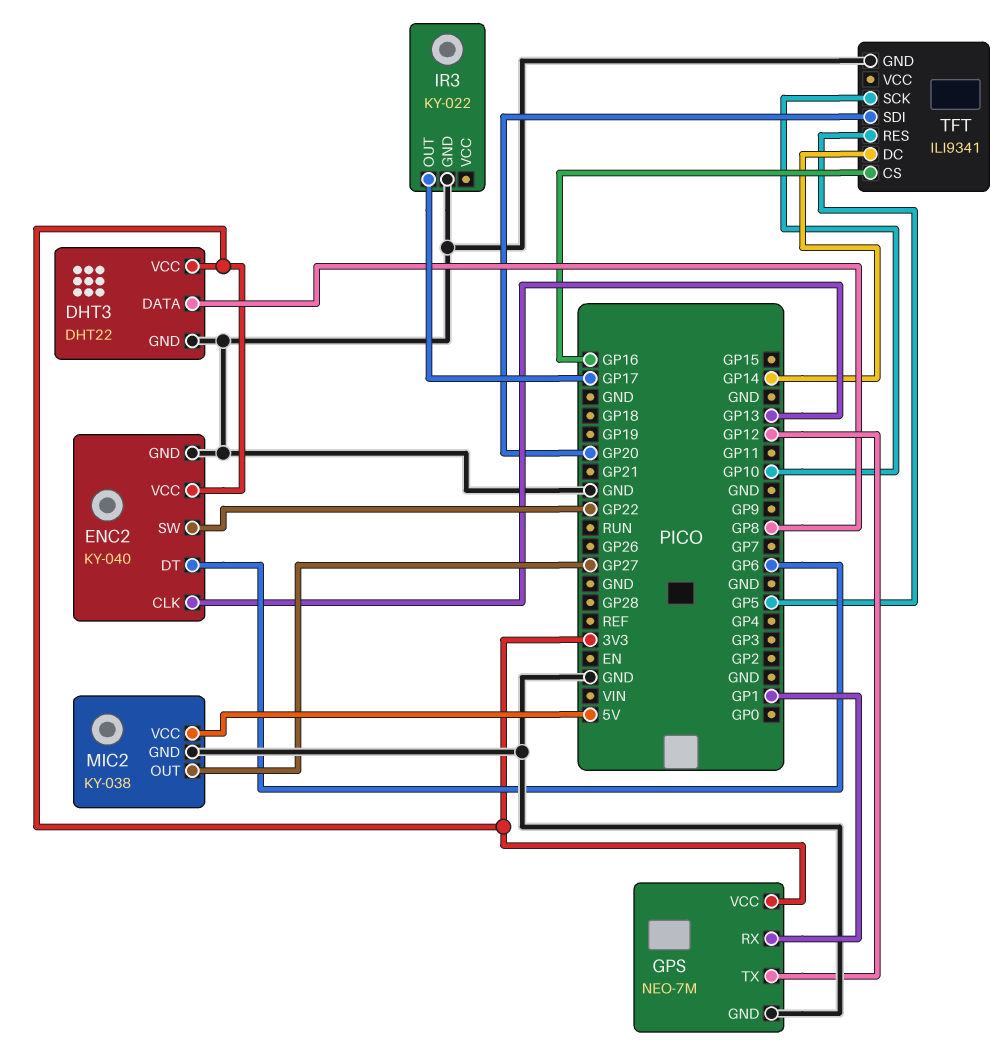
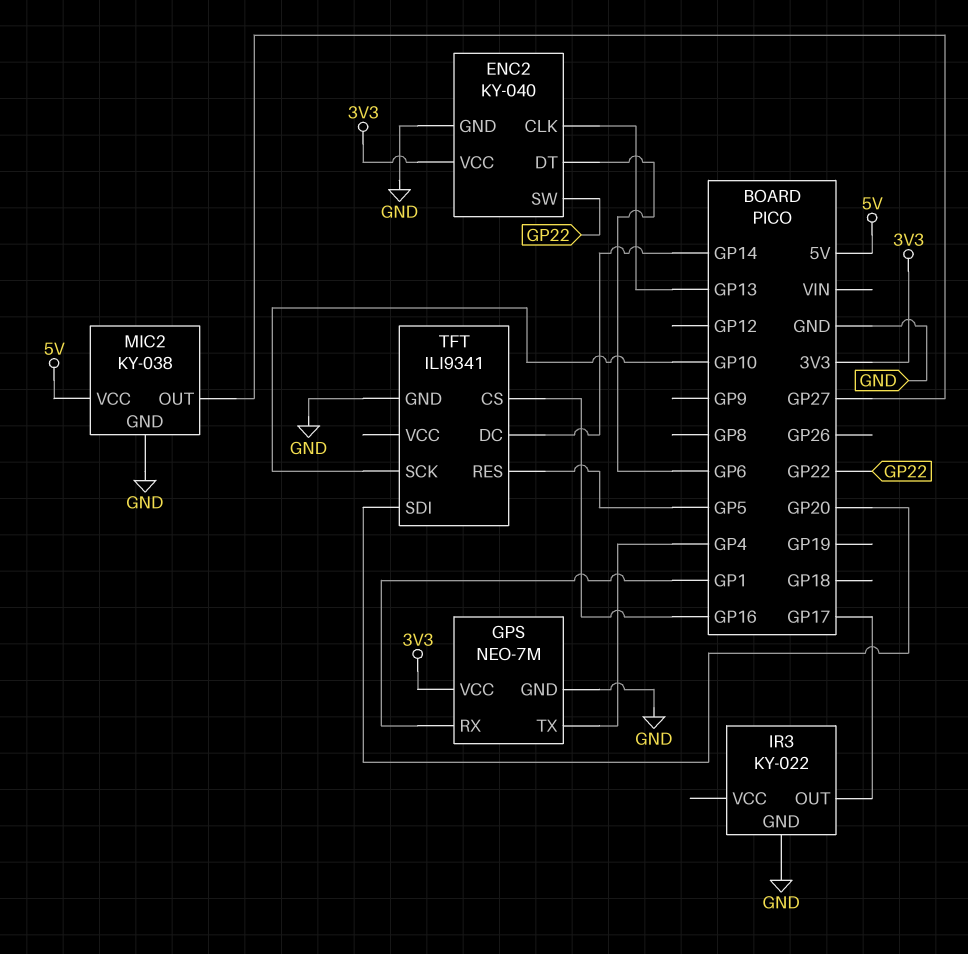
DHT3: DHT22 -> none
DHT3 pin DATA: GP8 -> none
DHT3 pin GND: GND -> none
DHT3 pin VCC: 3V3 -> none
GPS pin TX: GP12 -> GP4

